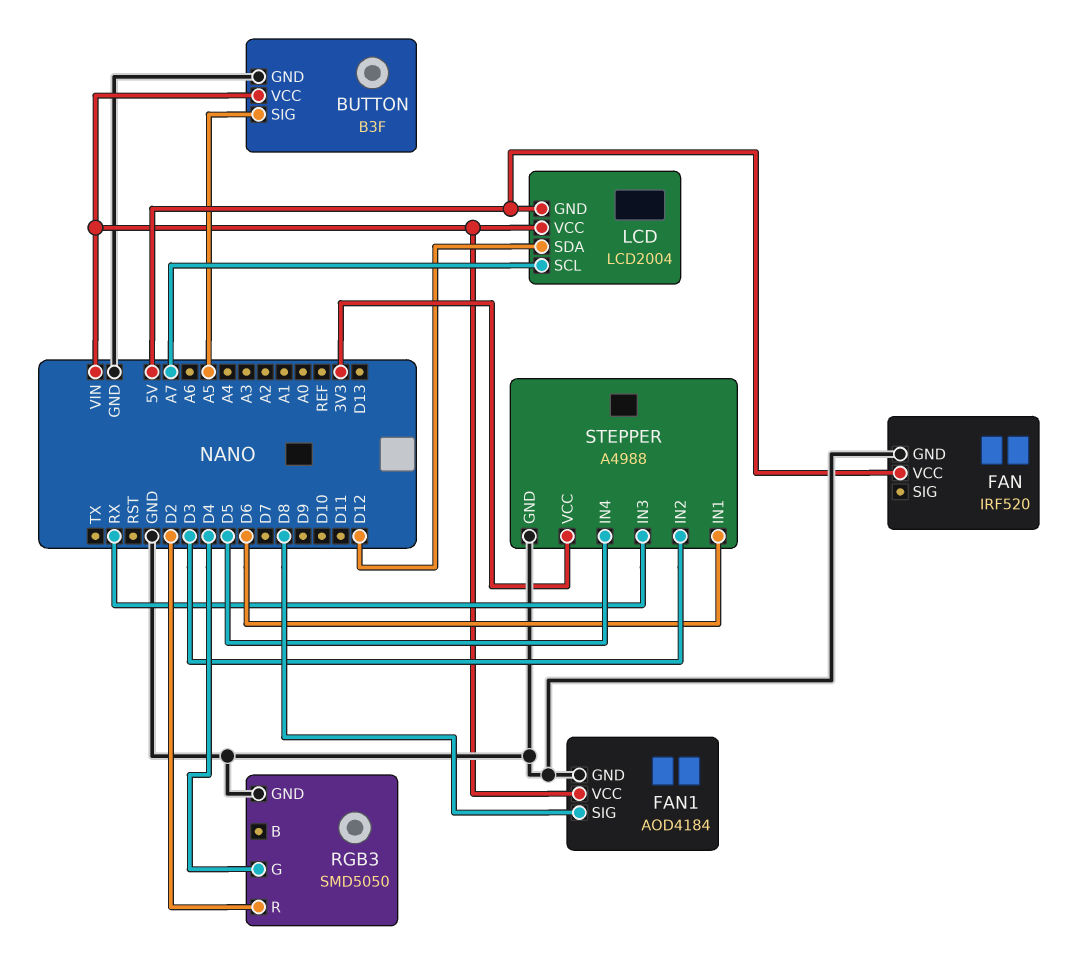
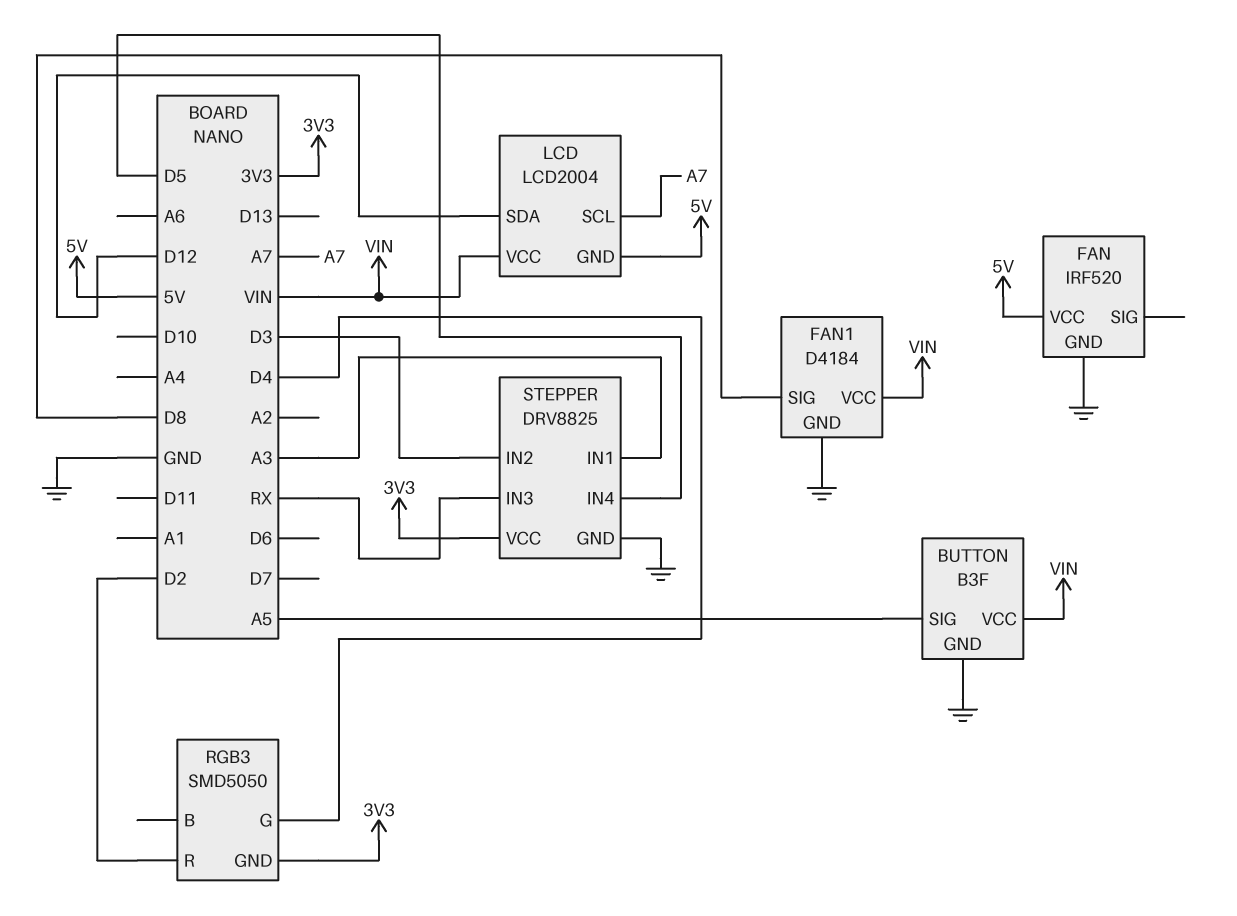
FAN1: AOD4184 -> D4184
RGB3 pin GND: GND -> 3V3
STEPPER: A4988 -> DRV8825
STEPPER pin IN1: D6 -> A3

